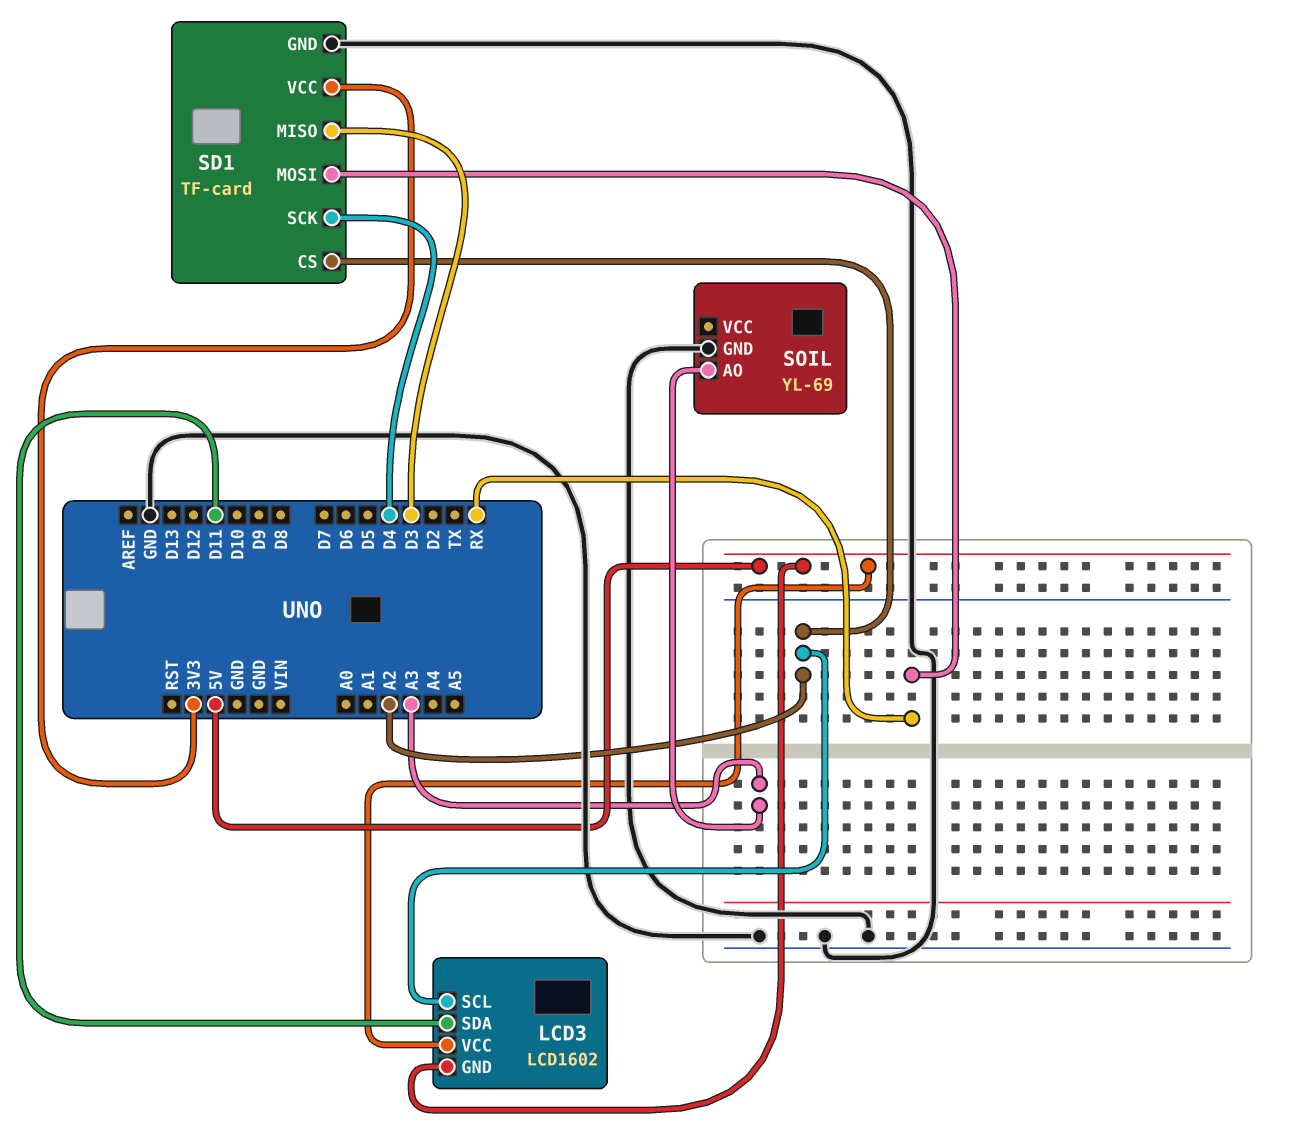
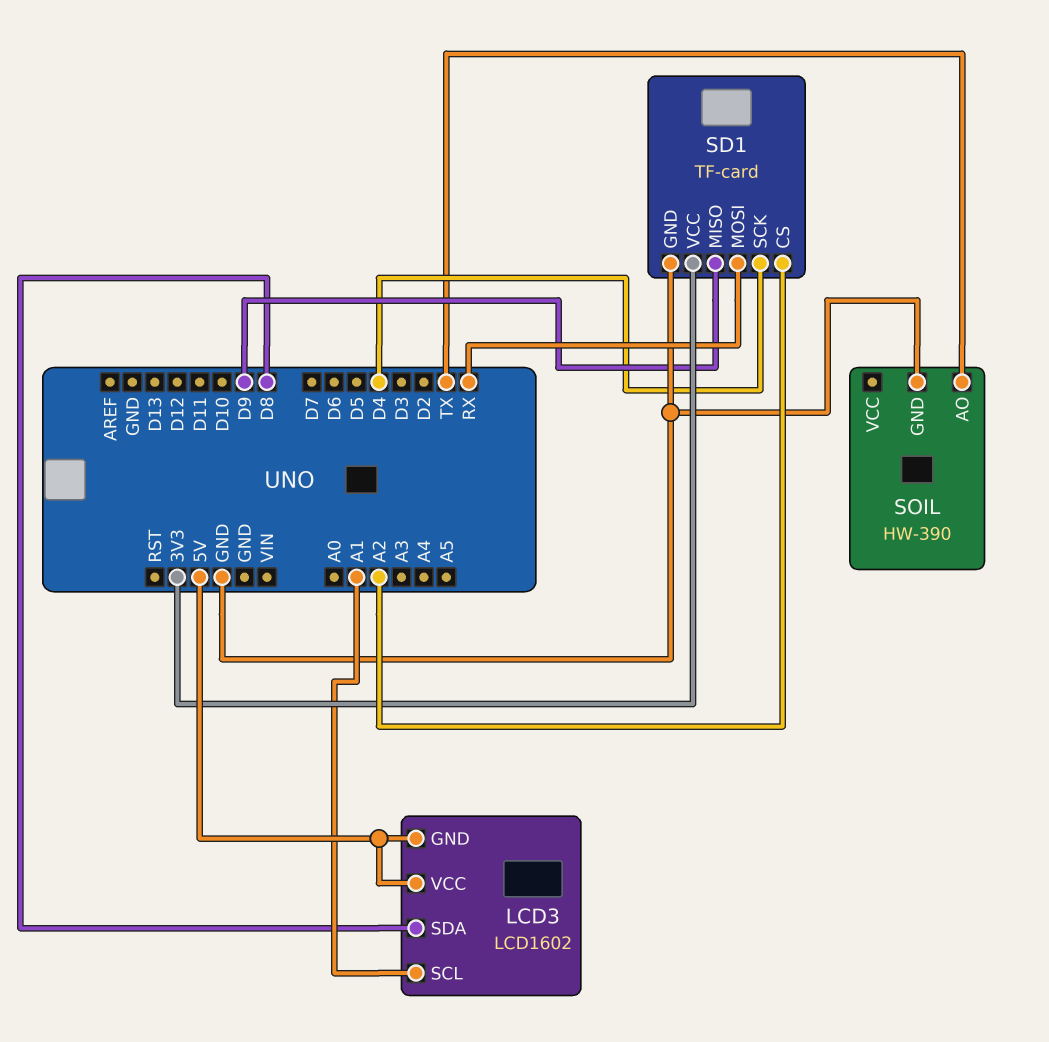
LCD3 pin SCL: A2 -> A1
LCD3 pin SDA: D11 -> D8
SD1 pin MISO: D3 -> D9
SOIL: YL-69 -> HW-390
SOIL pin AO: A3 -> TX

